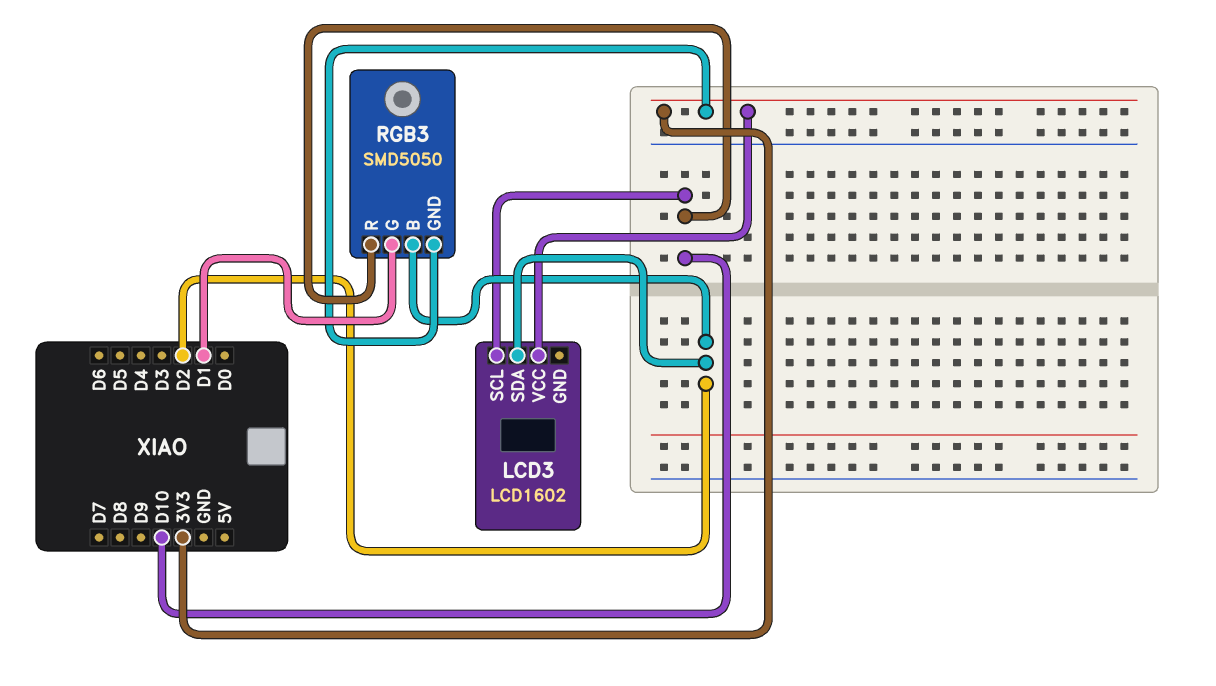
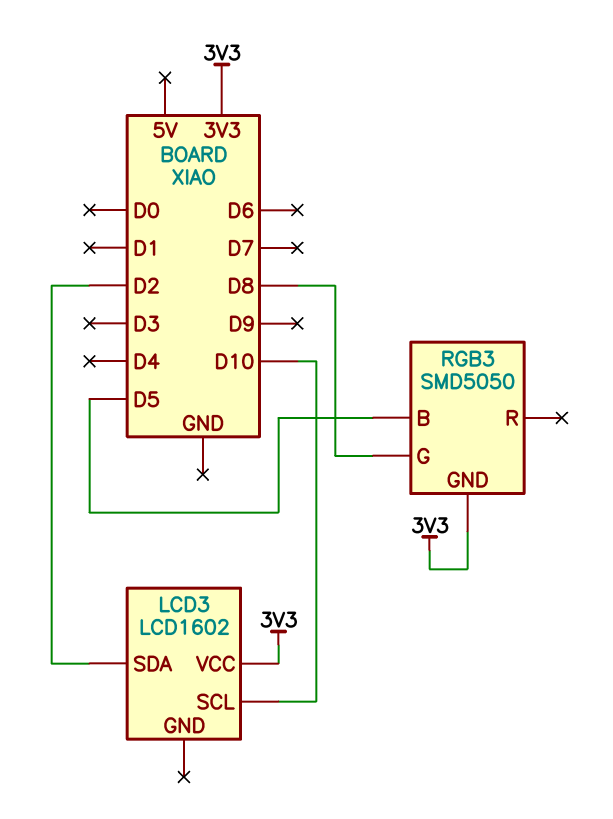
RGB3 pin B: D2 -> D5
RGB3 pin G: D1 -> D8
RGB3 pin R: D10 -> none

